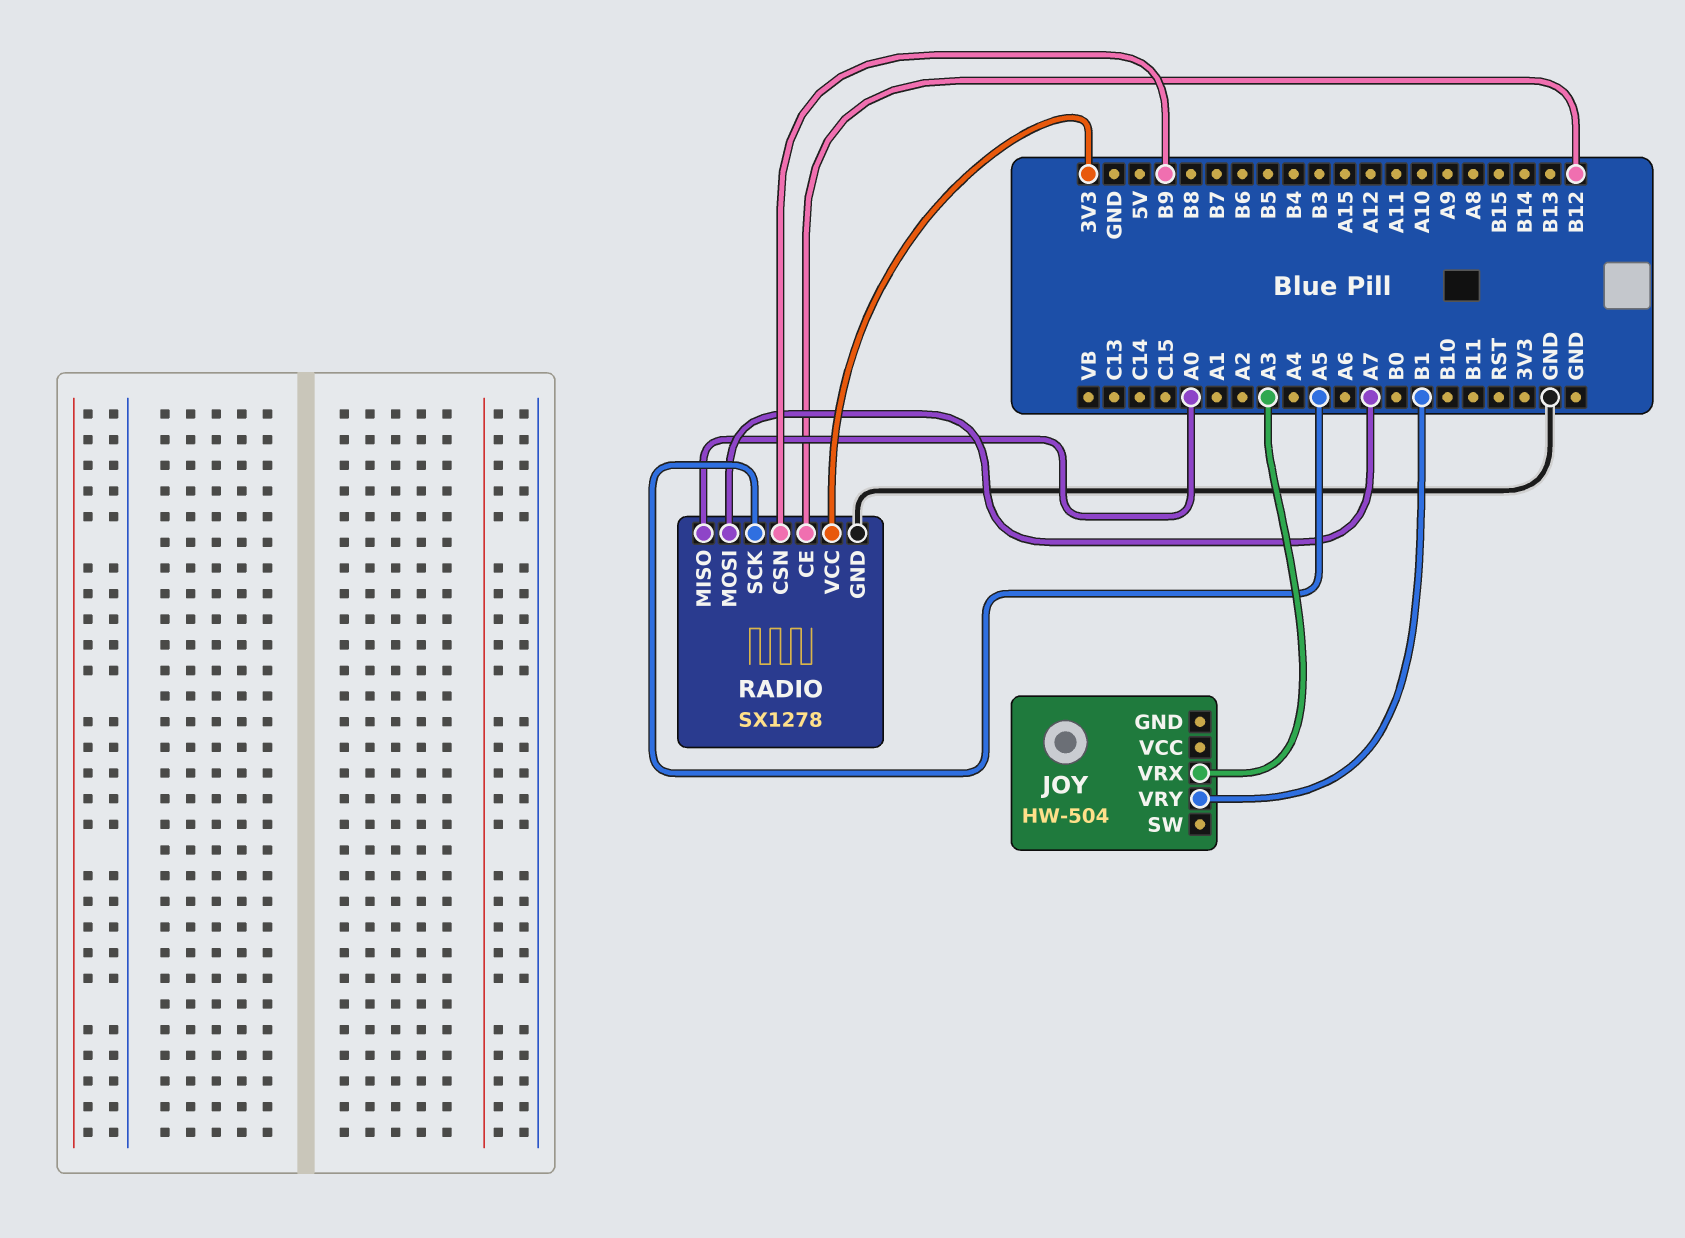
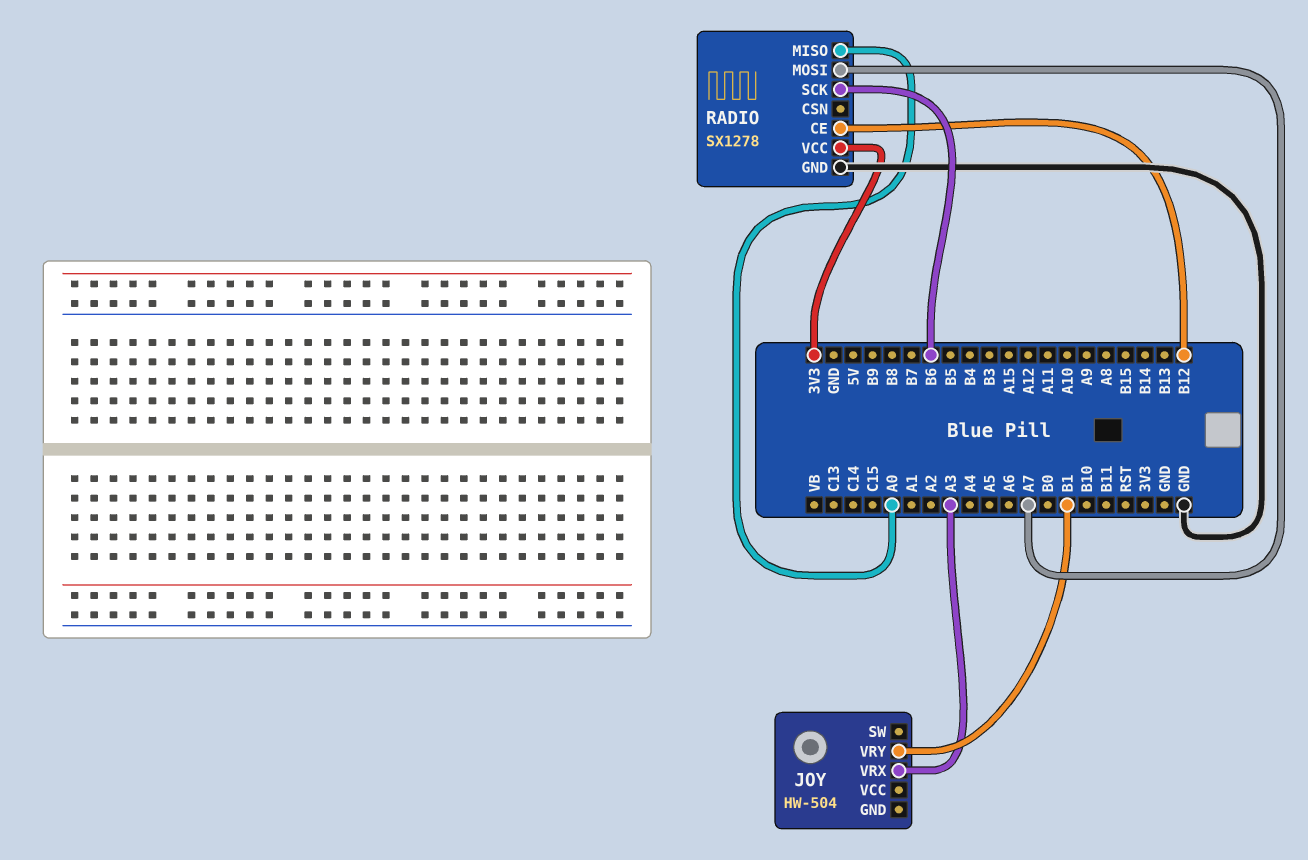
RADIO pin CSN: B9 -> none
RADIO pin SCK: A5 -> B6

